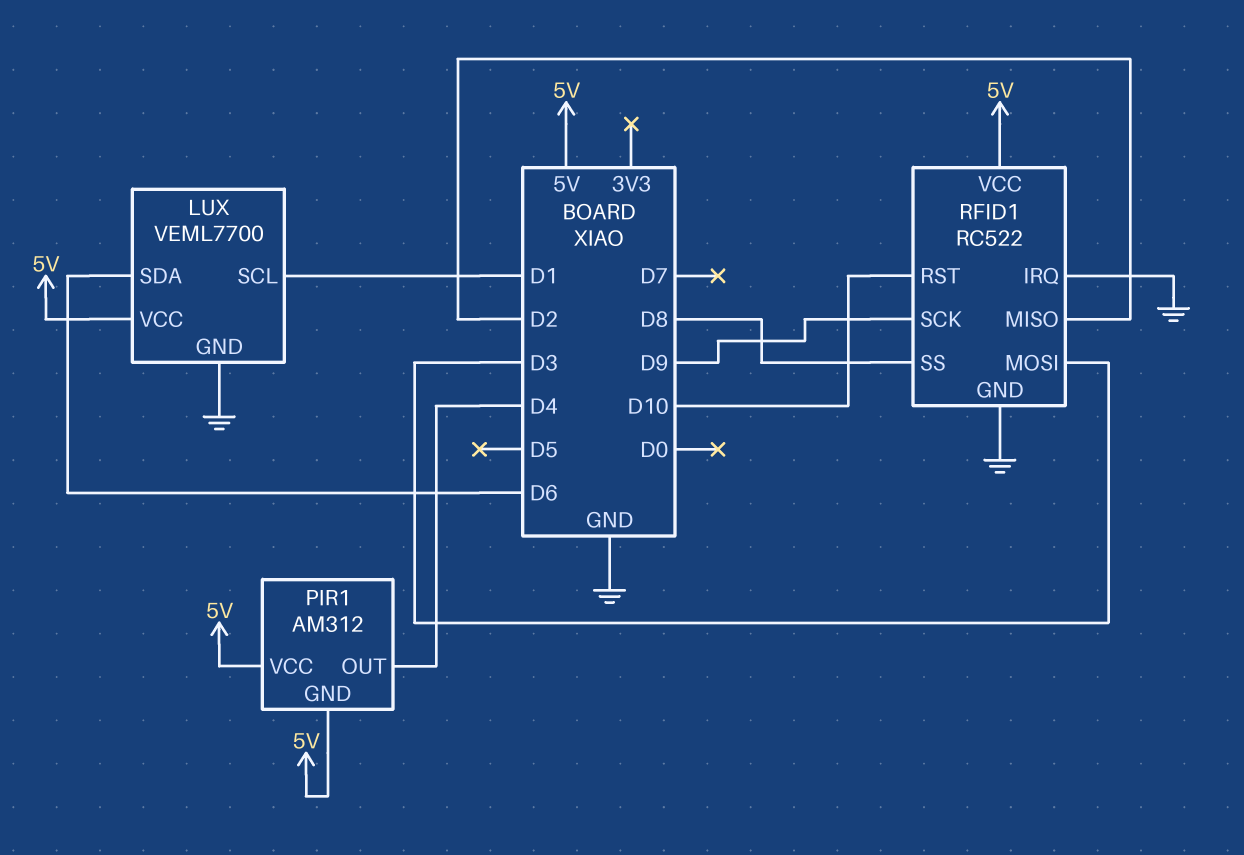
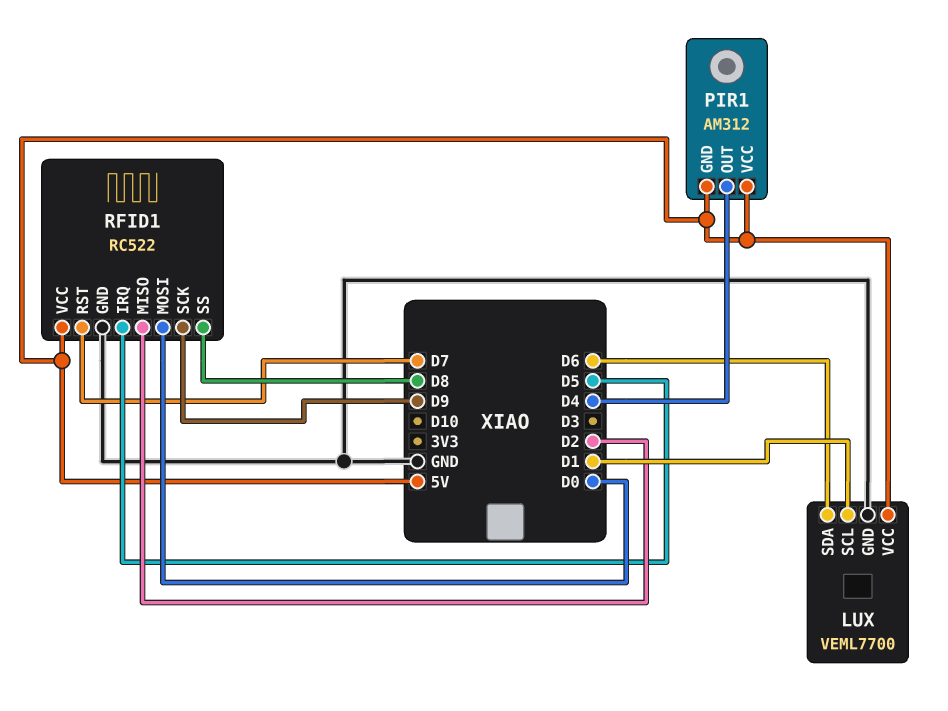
RFID1 pin IRQ: GND -> D5
RFID1 pin MOSI: D3 -> D0
RFID1 pin RST: D10 -> D7

